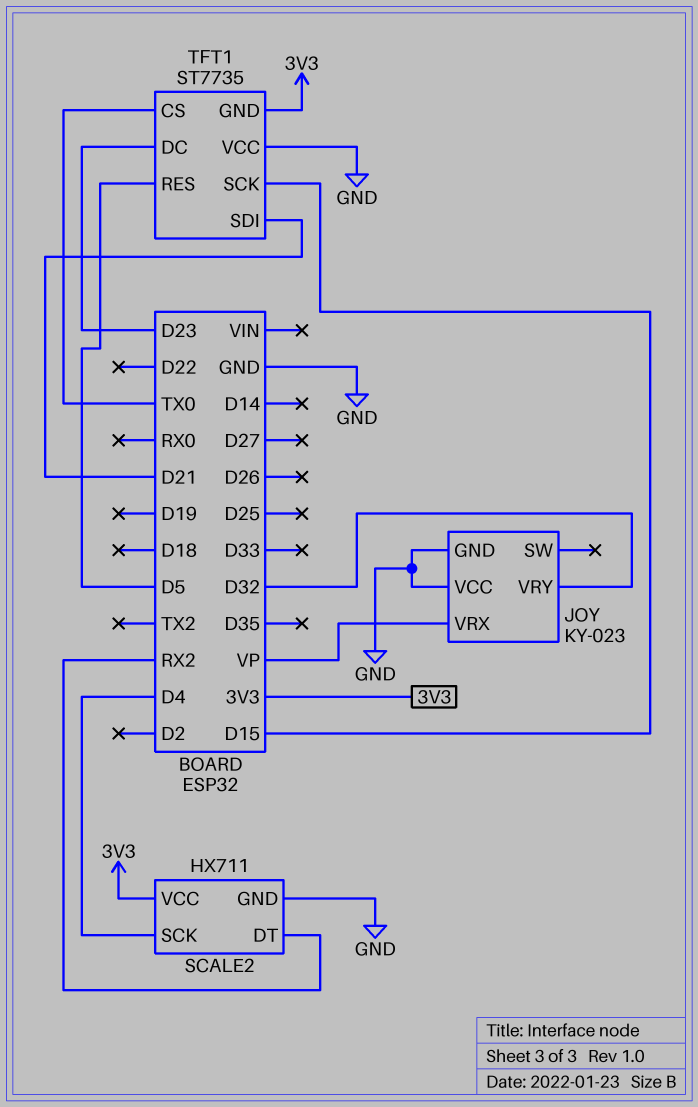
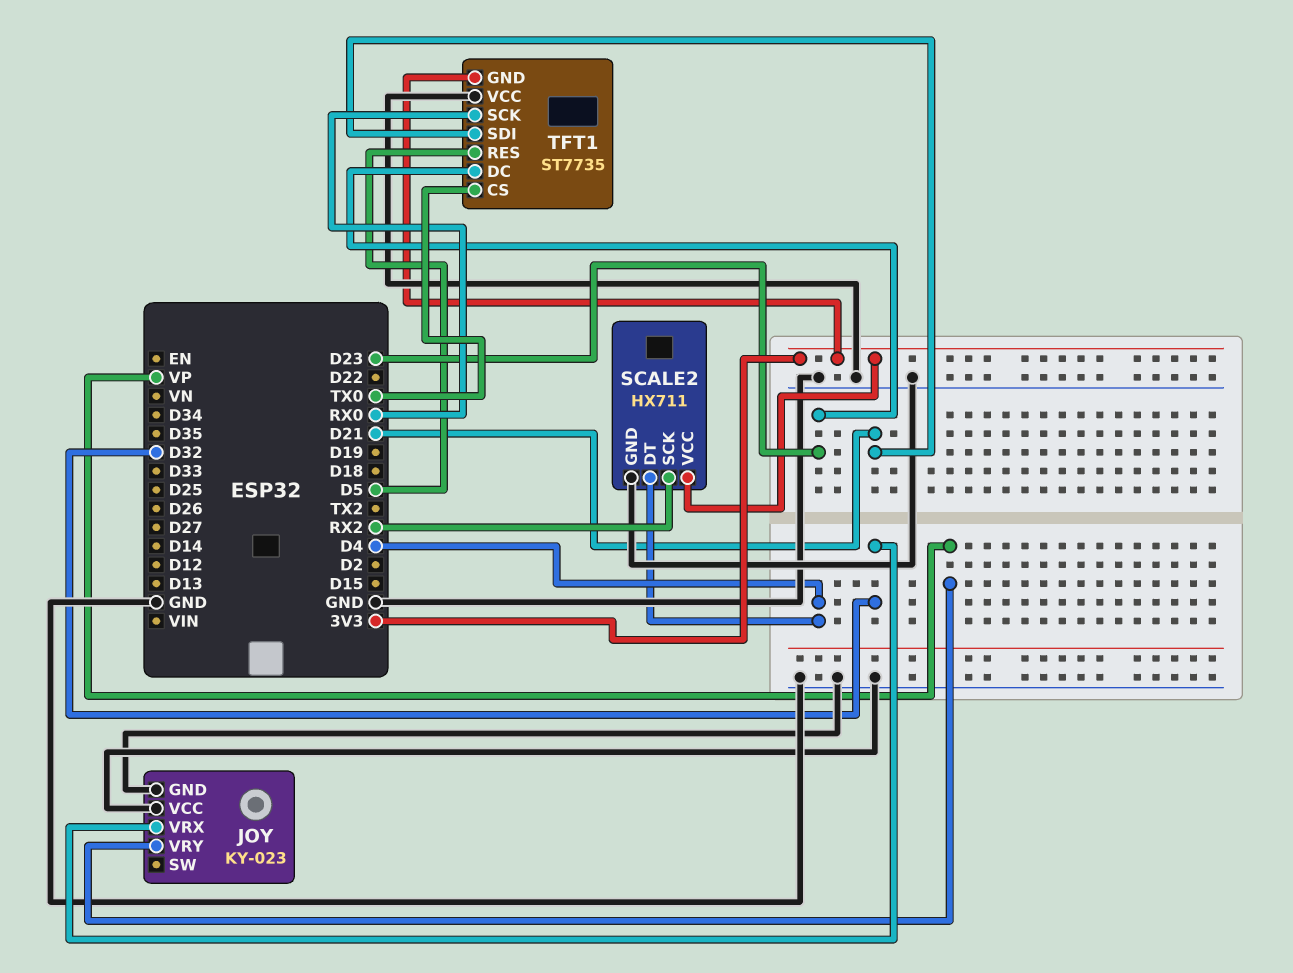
JOY pin VRX: VP -> D32
JOY pin VRY: D32 -> VP
SCALE2 pin DT: RX2 -> D4
SCALE2 pin SCK: D4 -> RX2
TFT1 pin SCK: D15 -> RX0

